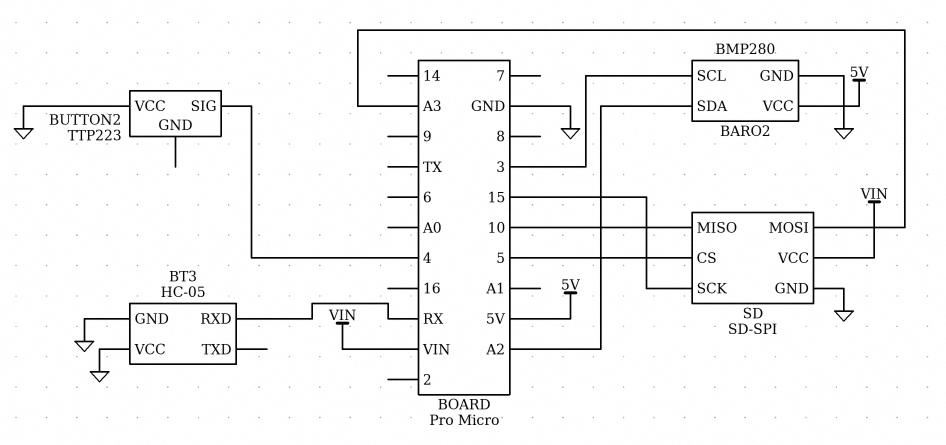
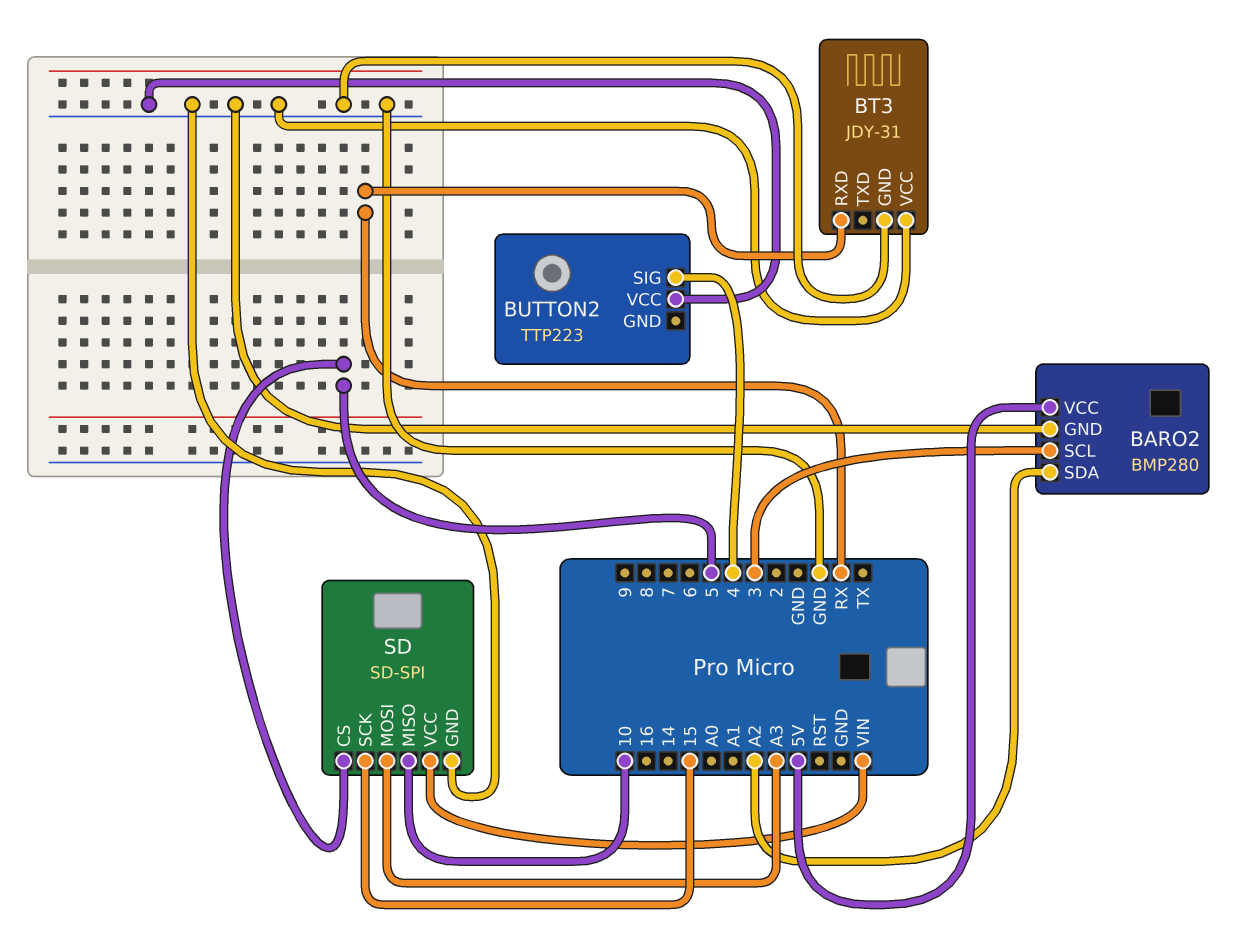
BT3: HC-05 -> JDY-31

